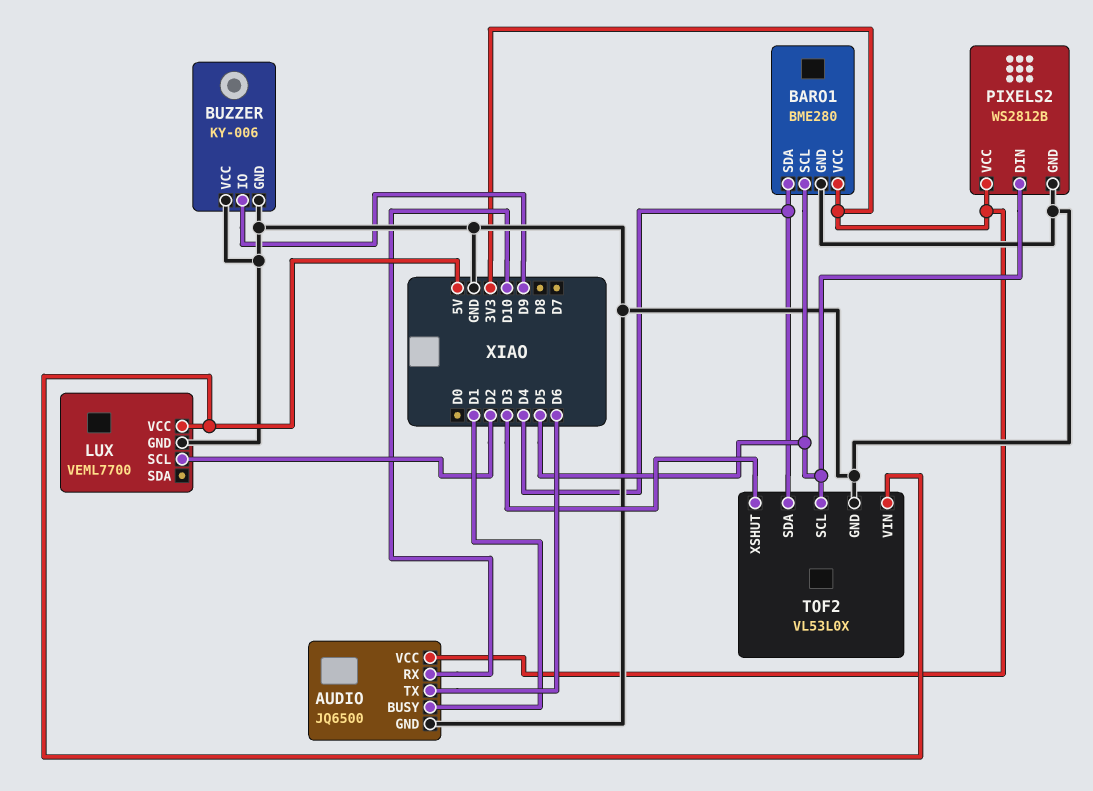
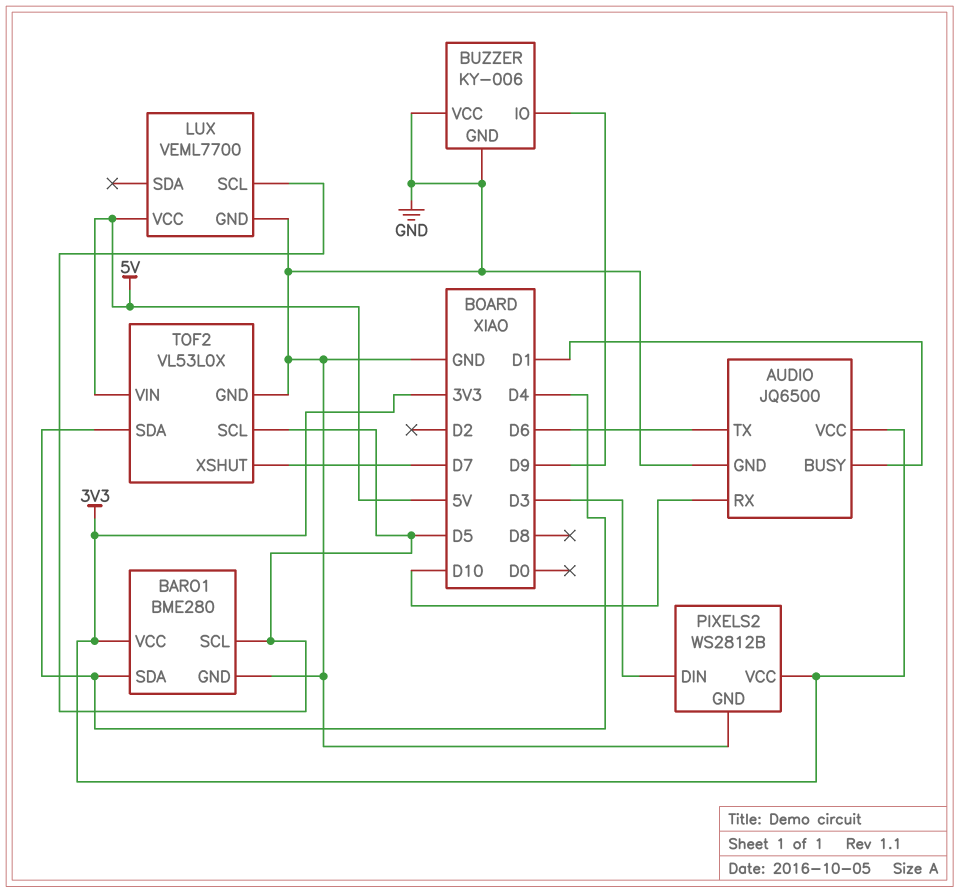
LUX pin SCL: D2 -> D5
PIXELS2 pin DIN: D5 -> D3
TOF2 pin XSHUT: D3 -> D7

